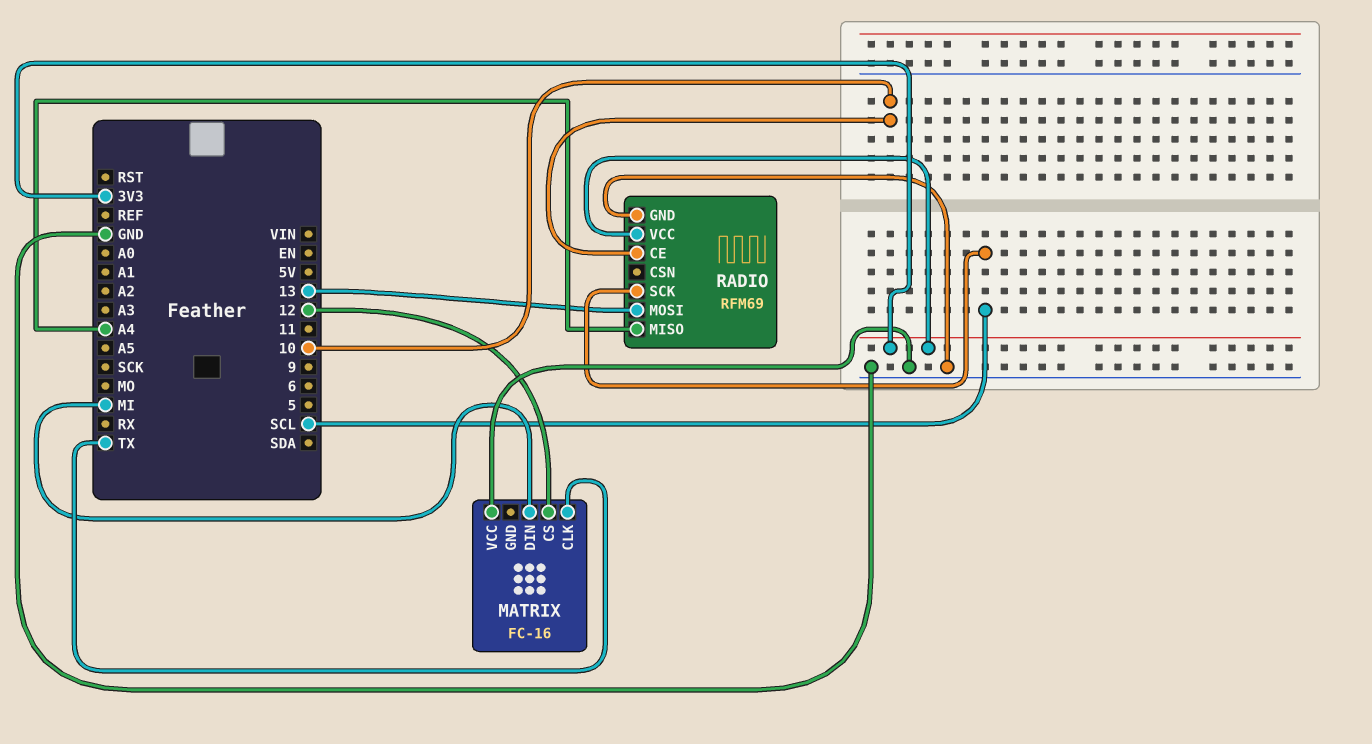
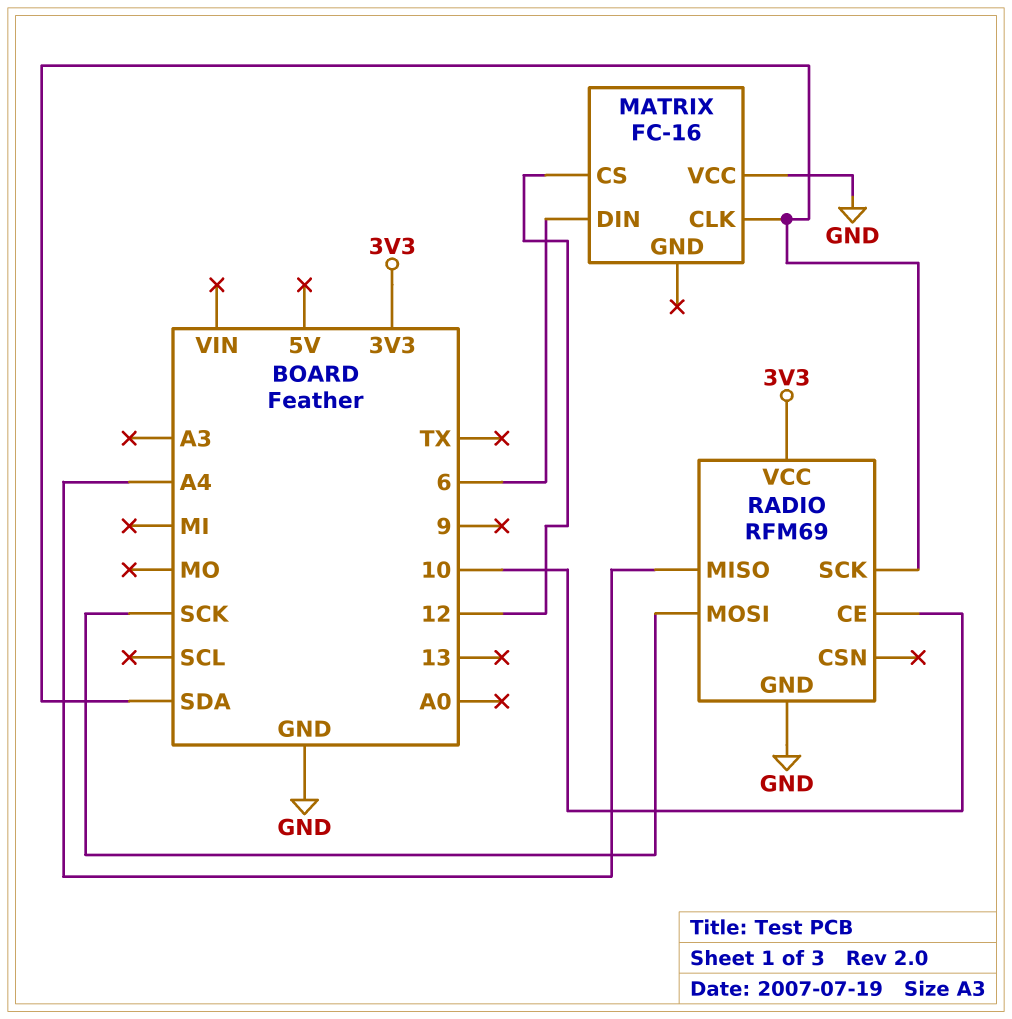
MATRIX pin CLK: TX -> SDA
MATRIX pin DIN: MI -> 6
RADIO pin MOSI: 13 -> SCK
RADIO pin SCK: SCL -> SDA

